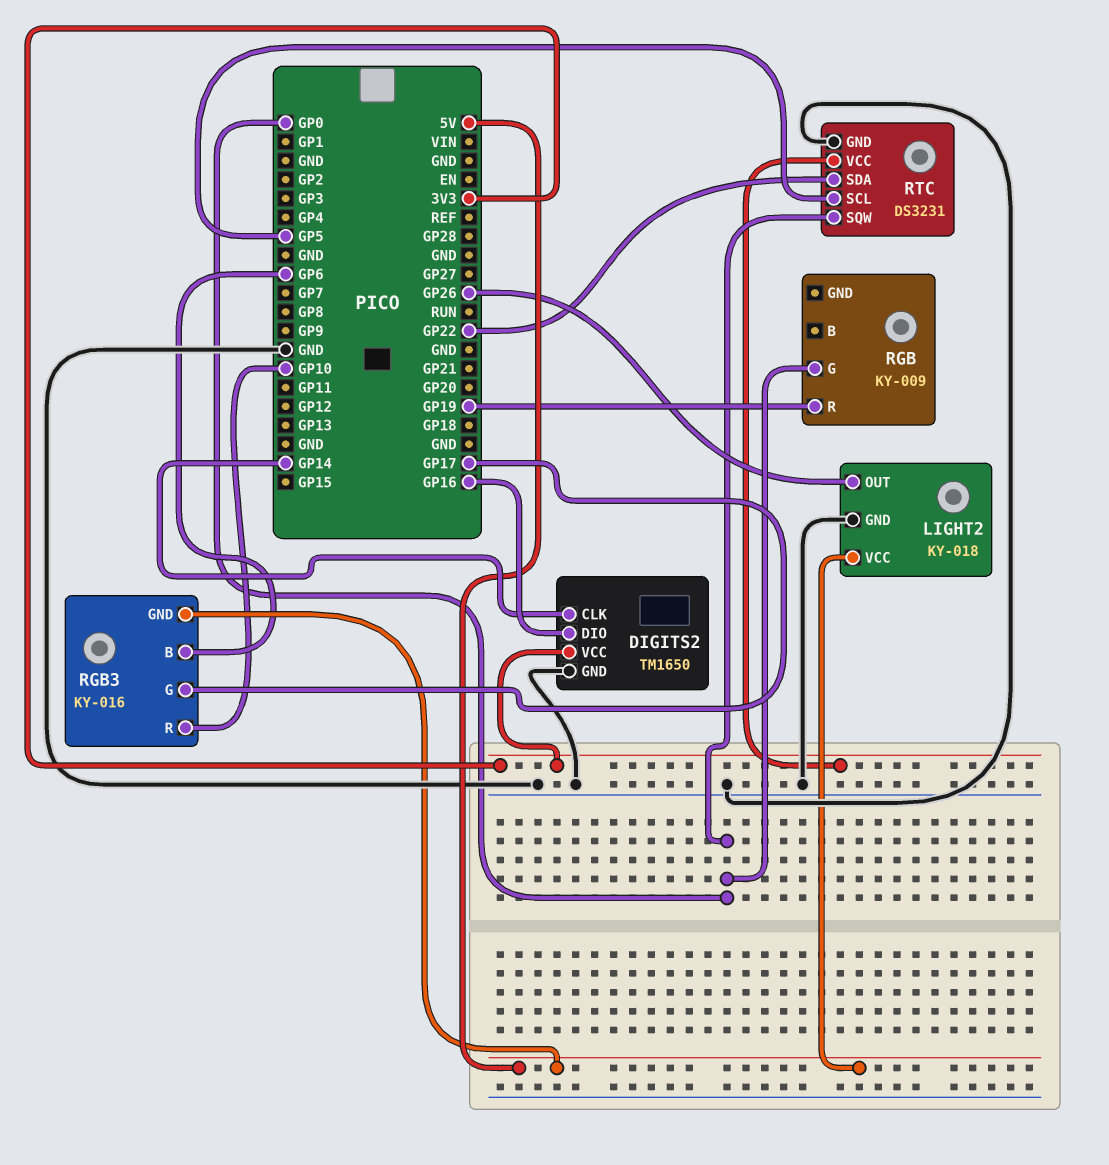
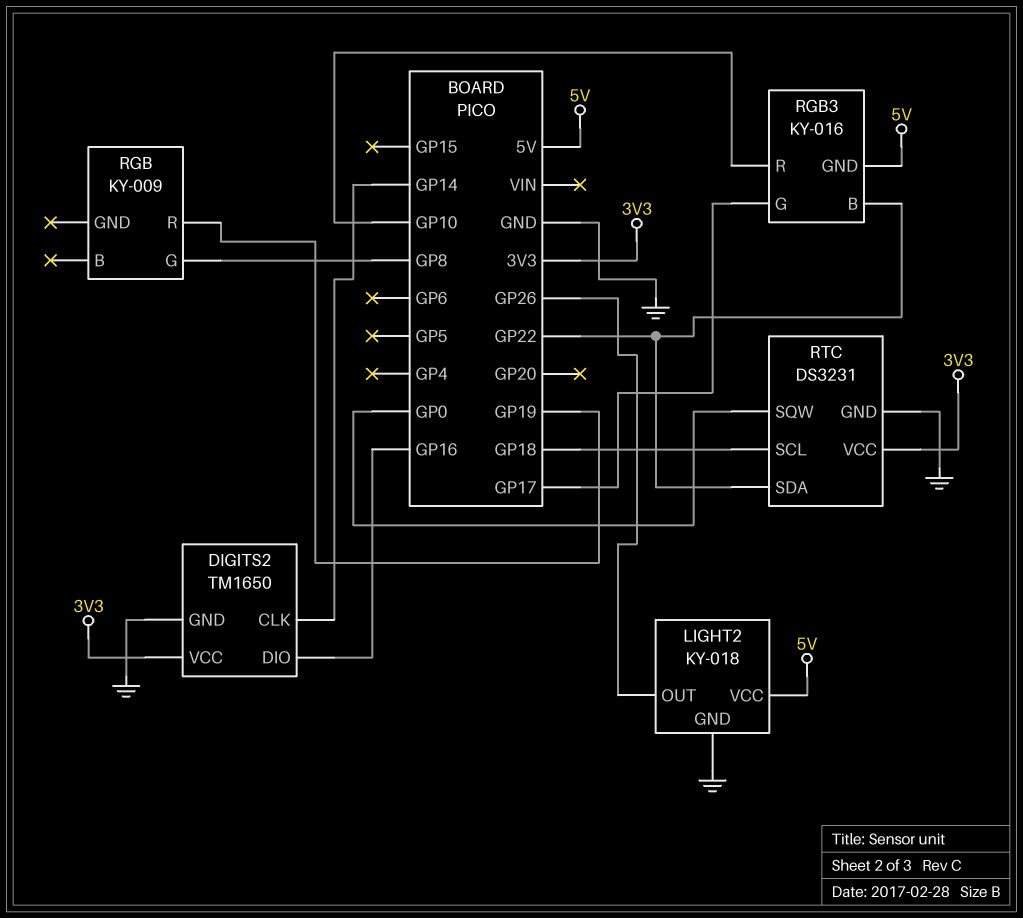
RGB pin G: GP0 -> GP8
RGB3 pin B: GP6 -> GP22
RTC pin SCL: GP5 -> GP18

